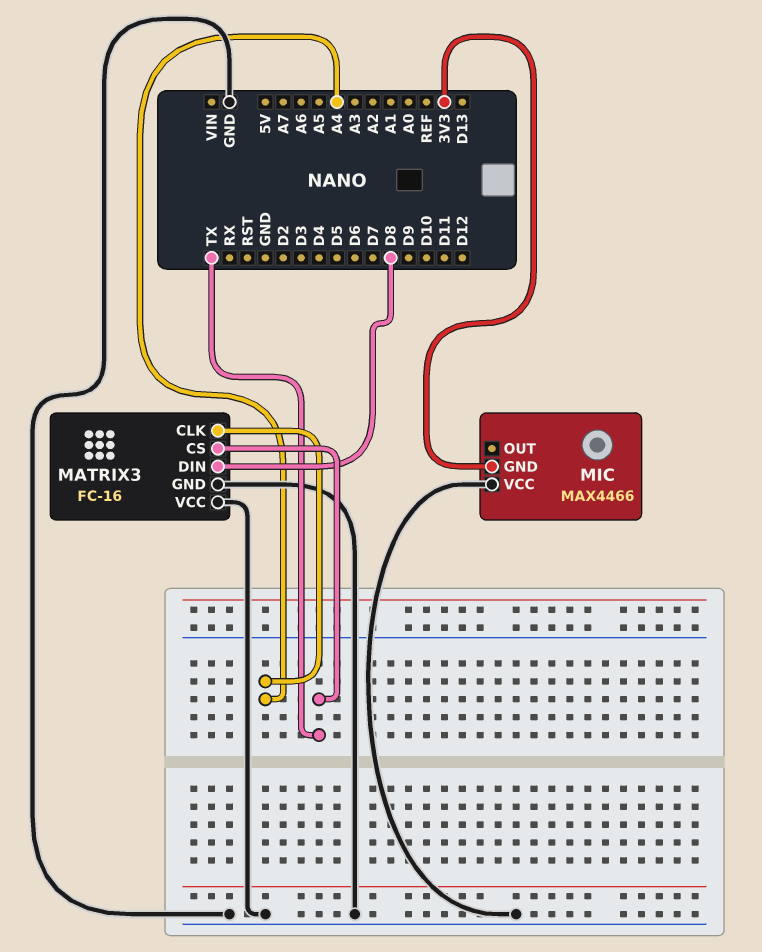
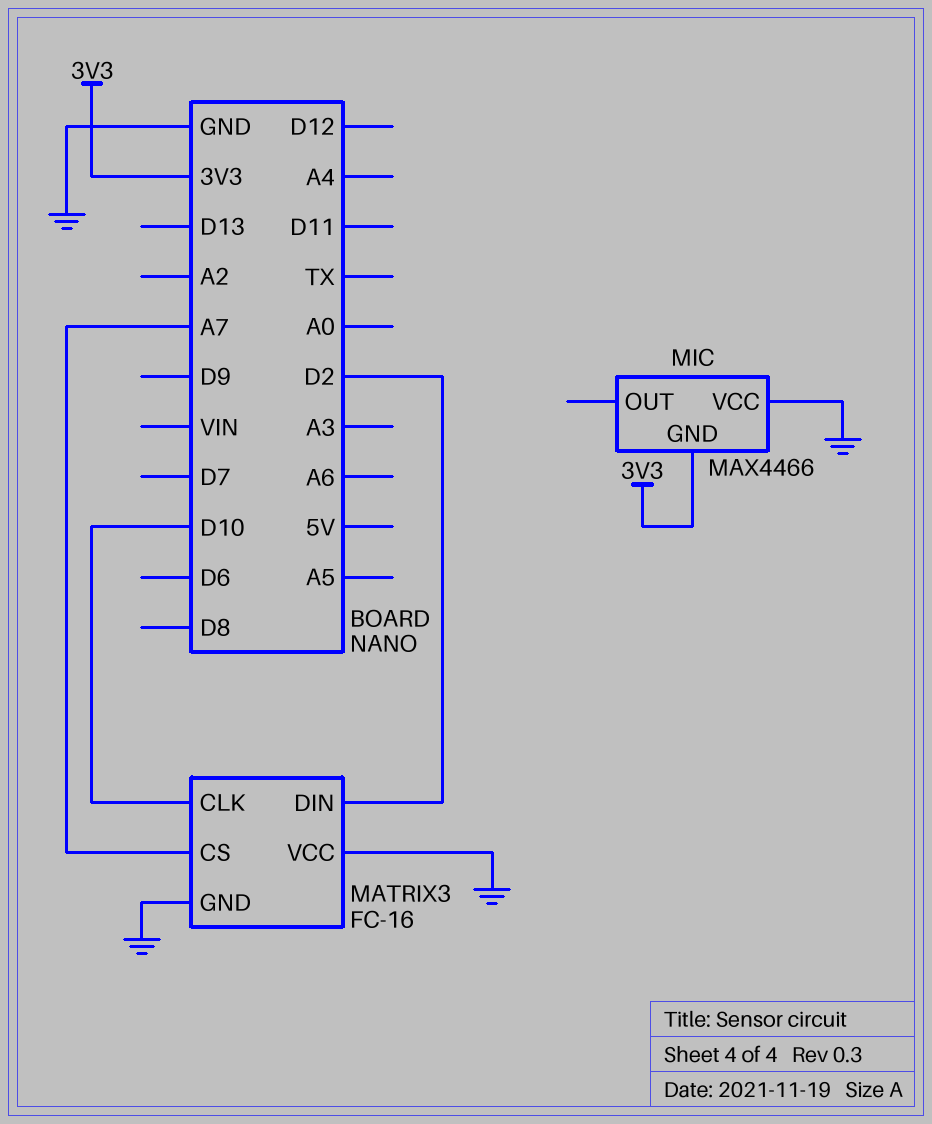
MATRIX3 pin CLK: A4 -> D10
MATRIX3 pin CS: TX -> A7
MATRIX3 pin DIN: D8 -> D2

